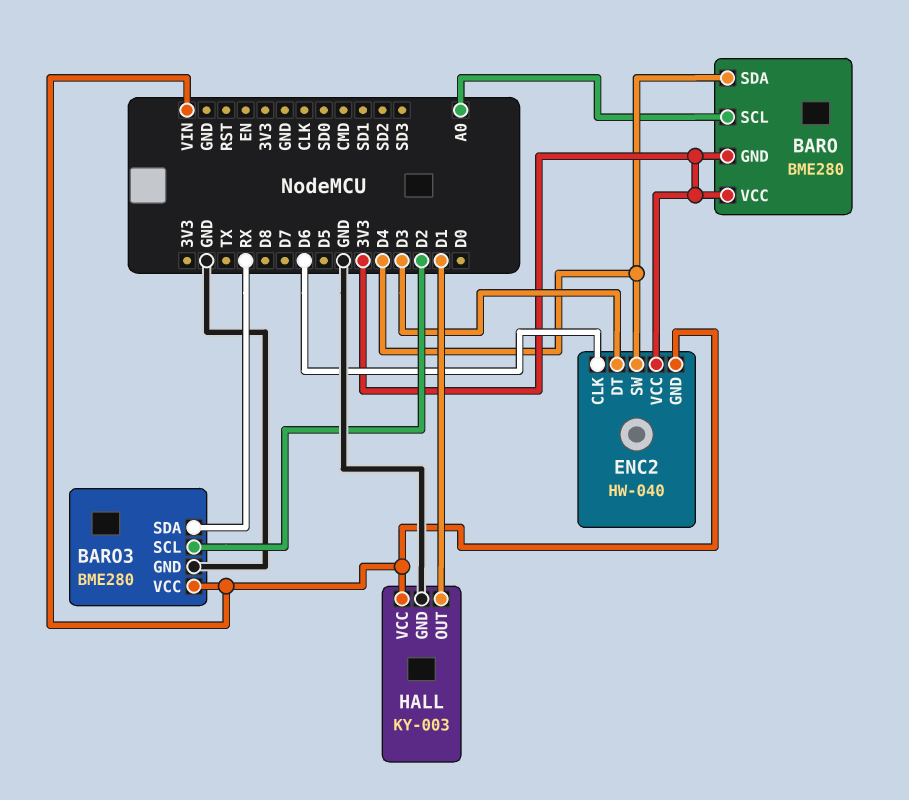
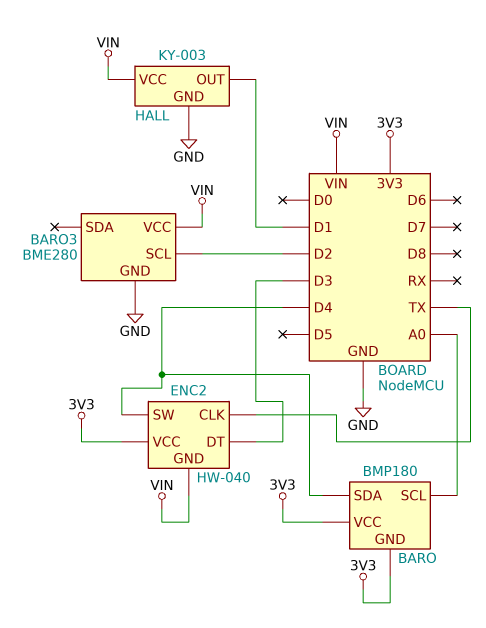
BARO: BME280 -> BMP180
BARO3 pin SDA: RX -> none
ENC2 pin CLK: D6 -> TX

